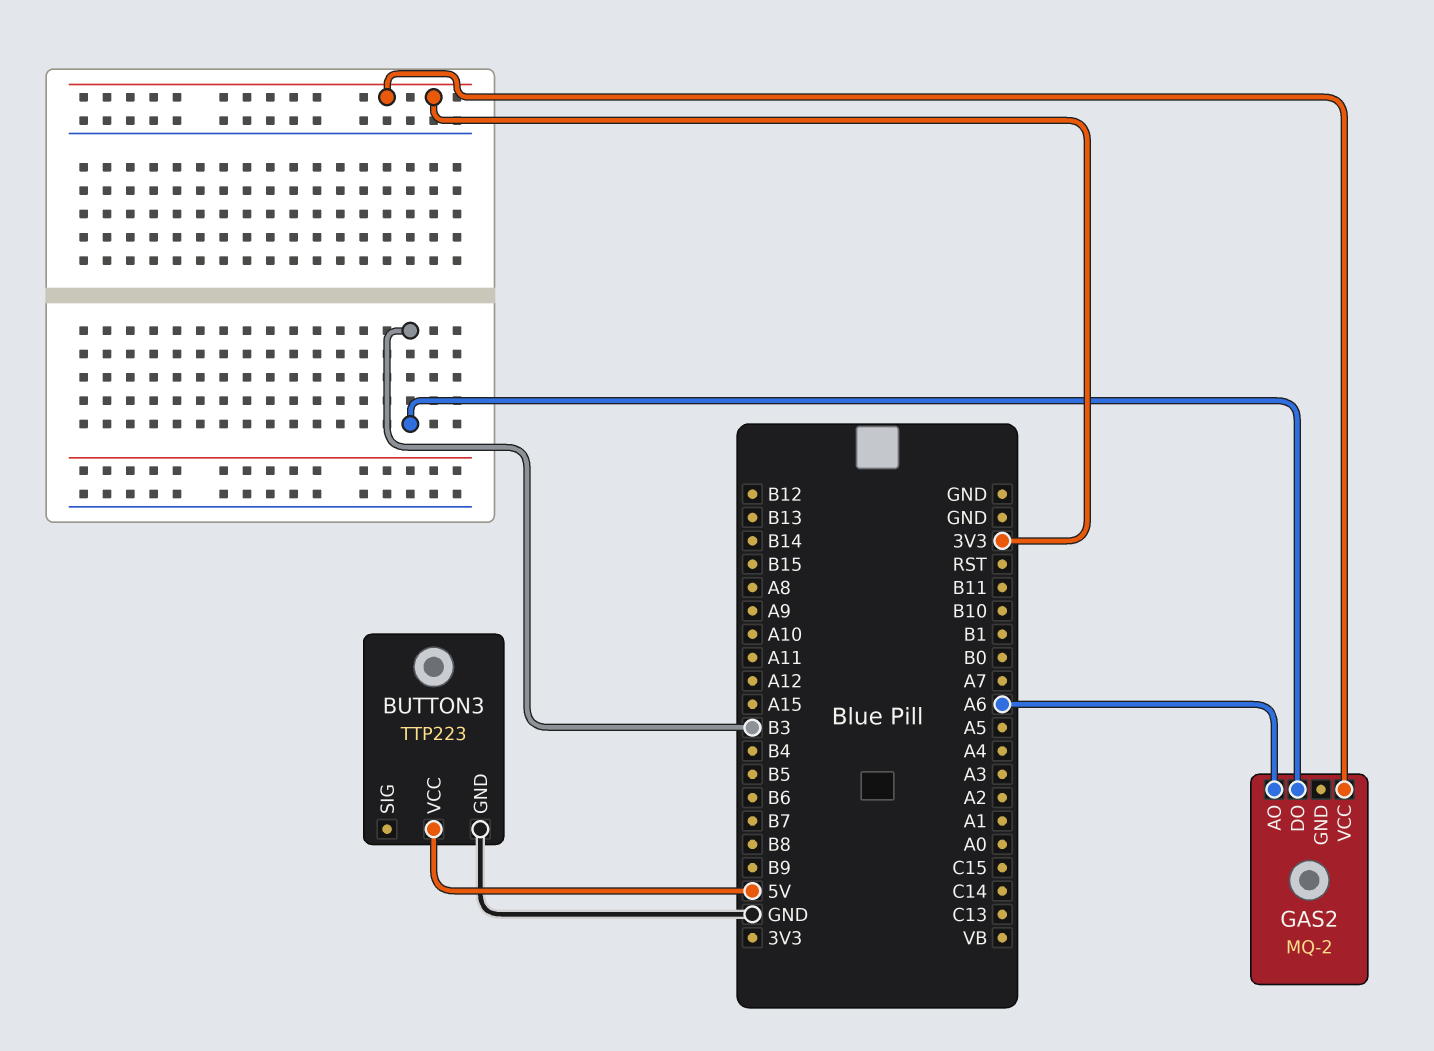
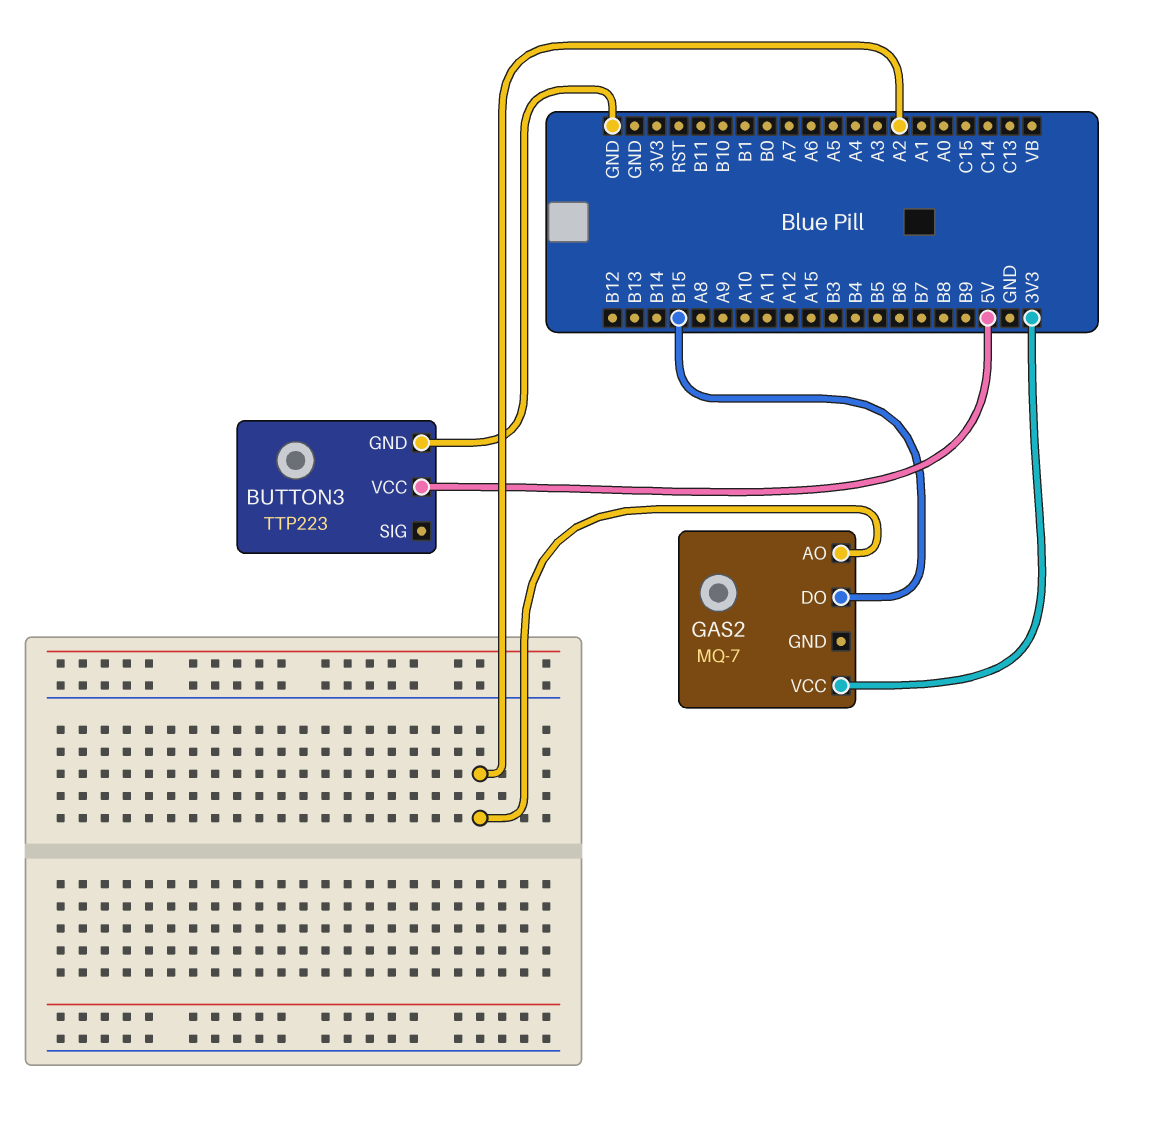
GAS2: MQ-2 -> MQ-7
GAS2 pin AO: A6 -> A2
GAS2 pin DO: B3 -> B15

